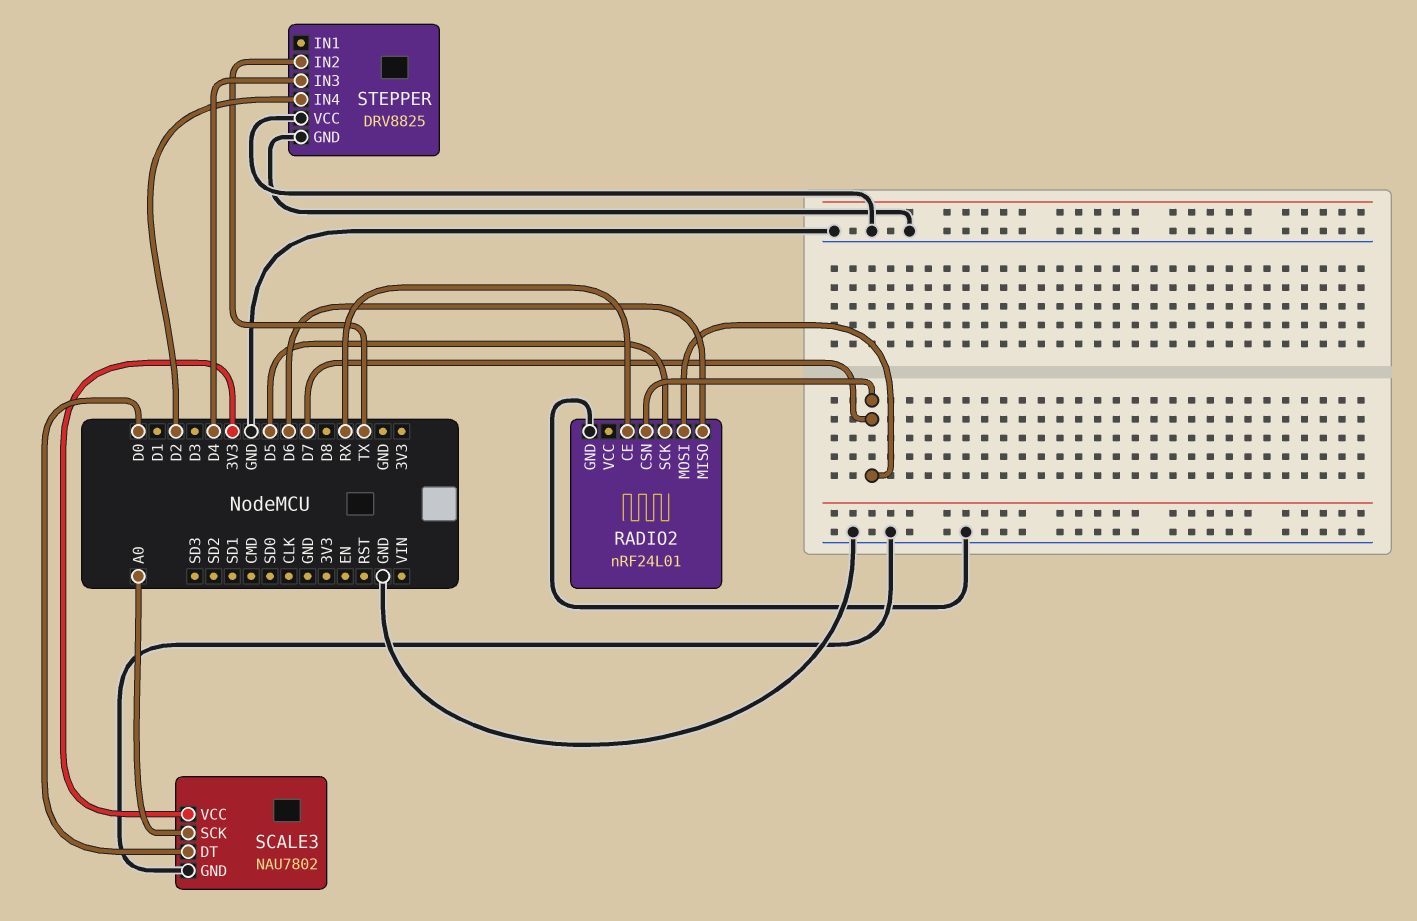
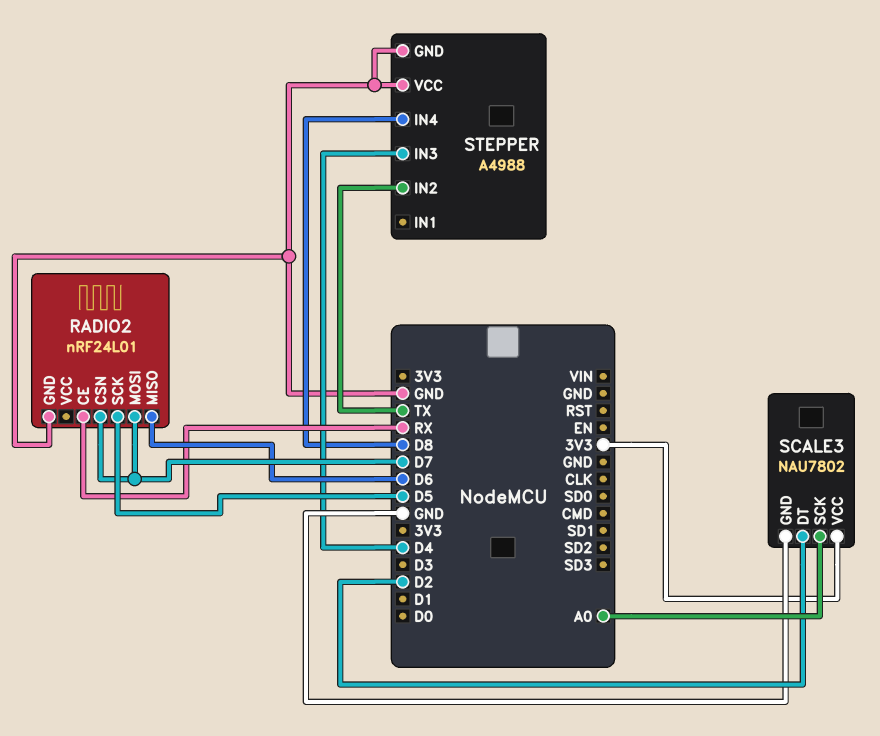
SCALE3 pin DT: D0 -> D2
STEPPER: DRV8825 -> A4988
STEPPER pin IN4: D2 -> D8

